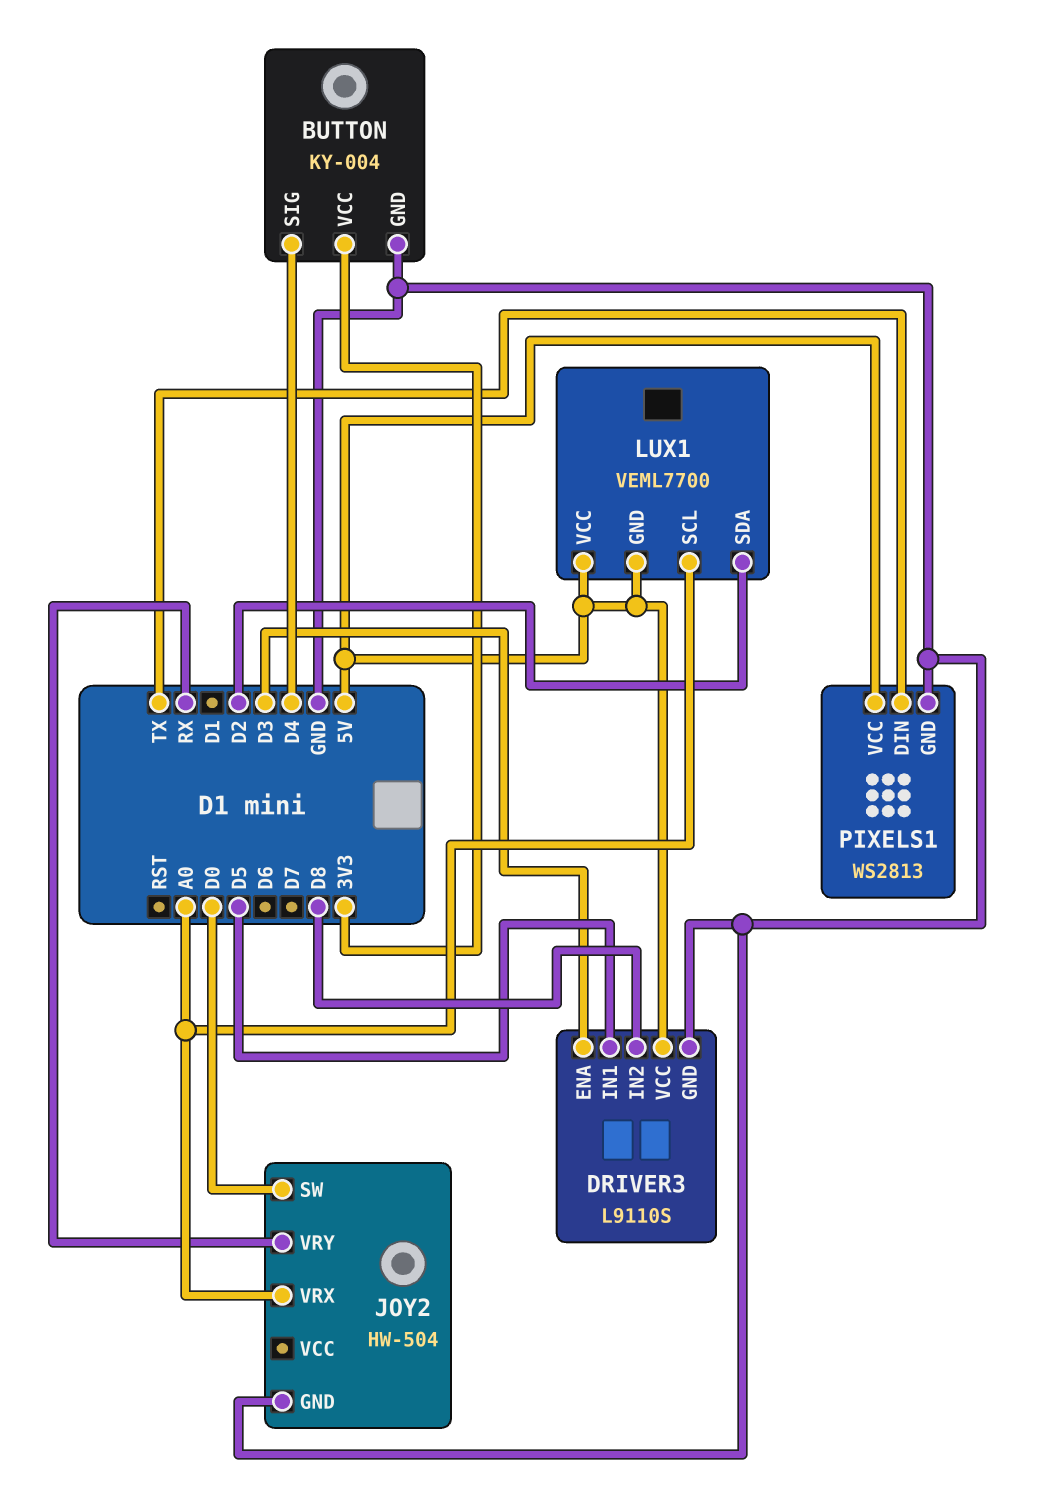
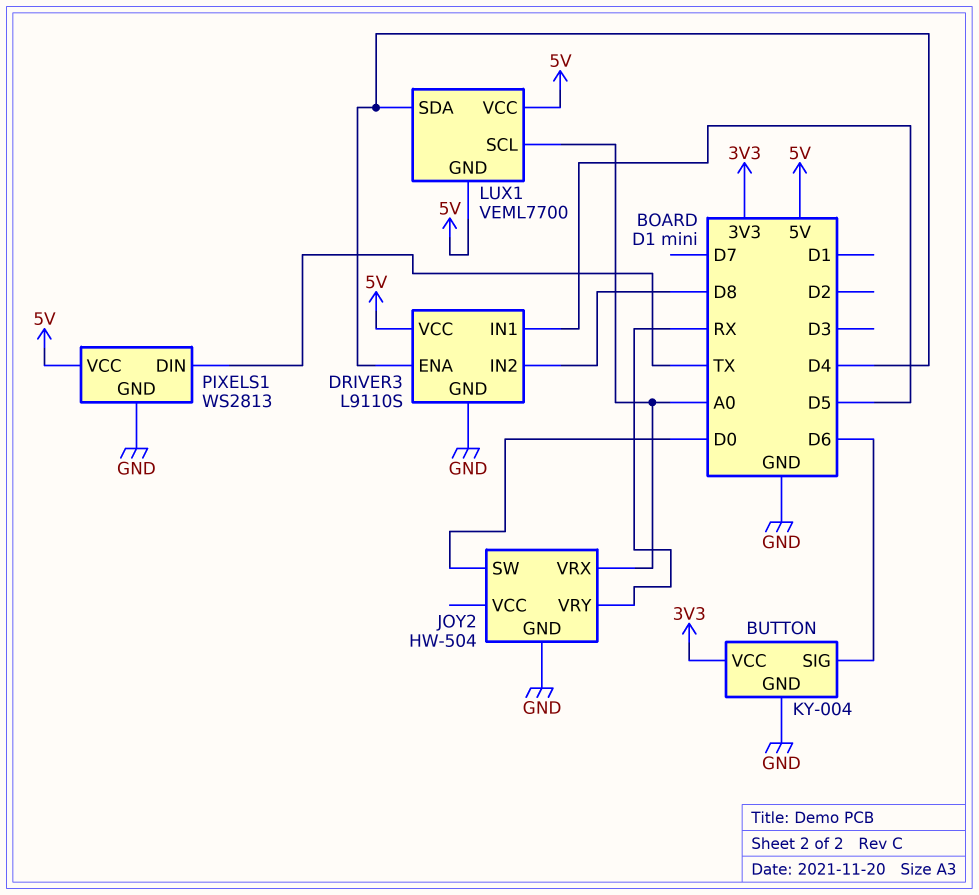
BUTTON pin SIG: D4 -> D6
DRIVER3 pin ENA: D3 -> D4
LUX1 pin SDA: D2 -> D4

